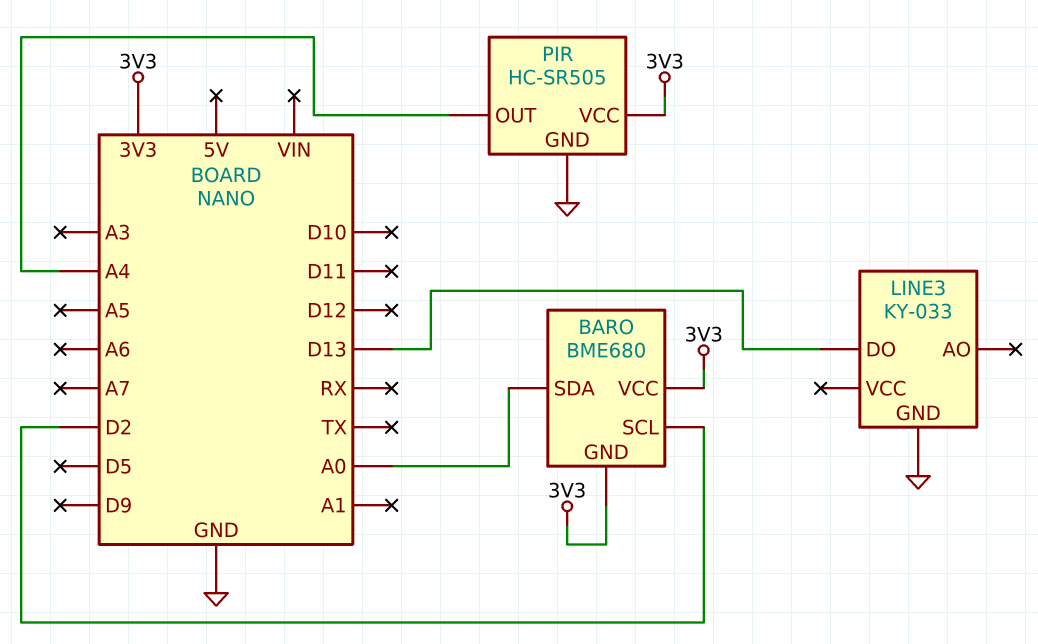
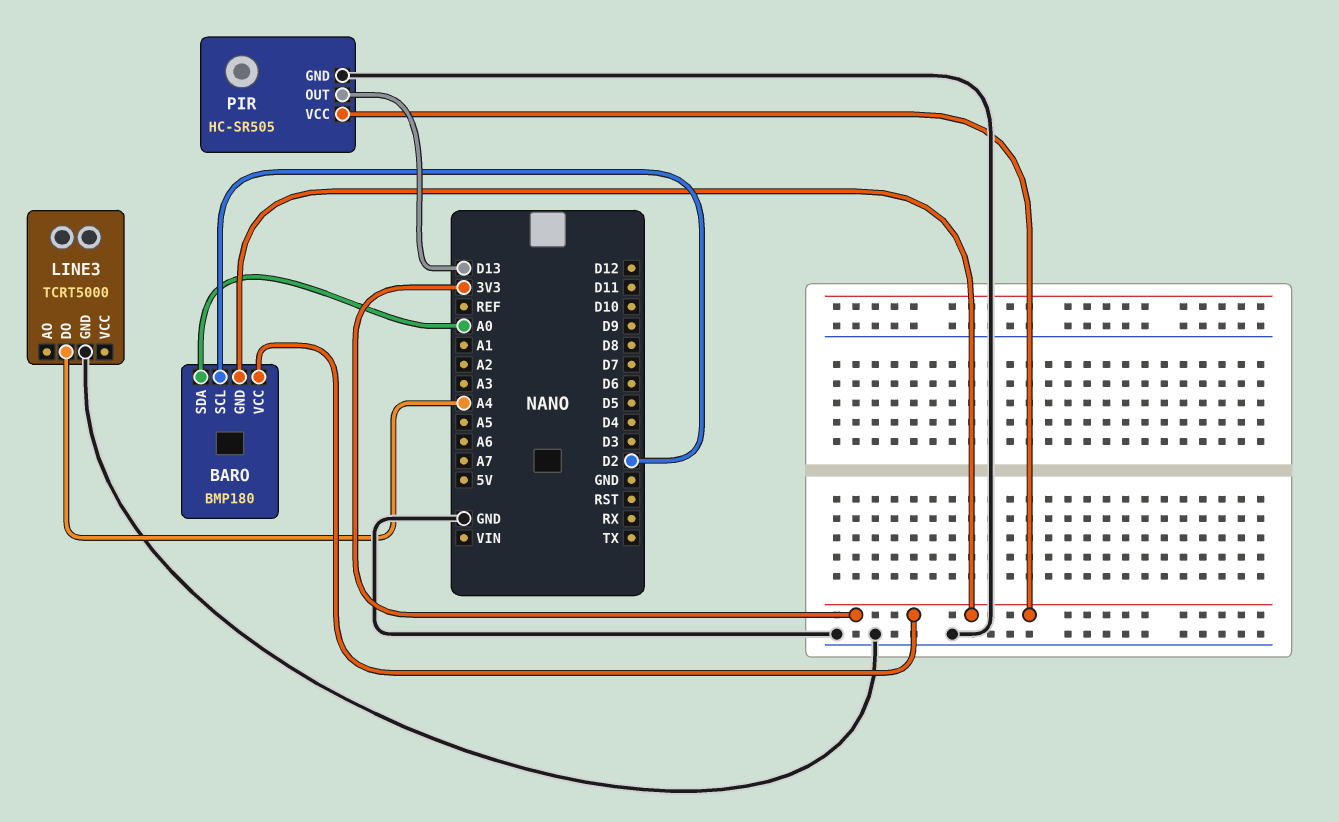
BARO: BME680 -> BMP180
LINE3: KY-033 -> TCRT5000
LINE3 pin DO: D13 -> A4
PIR pin OUT: A4 -> D13

